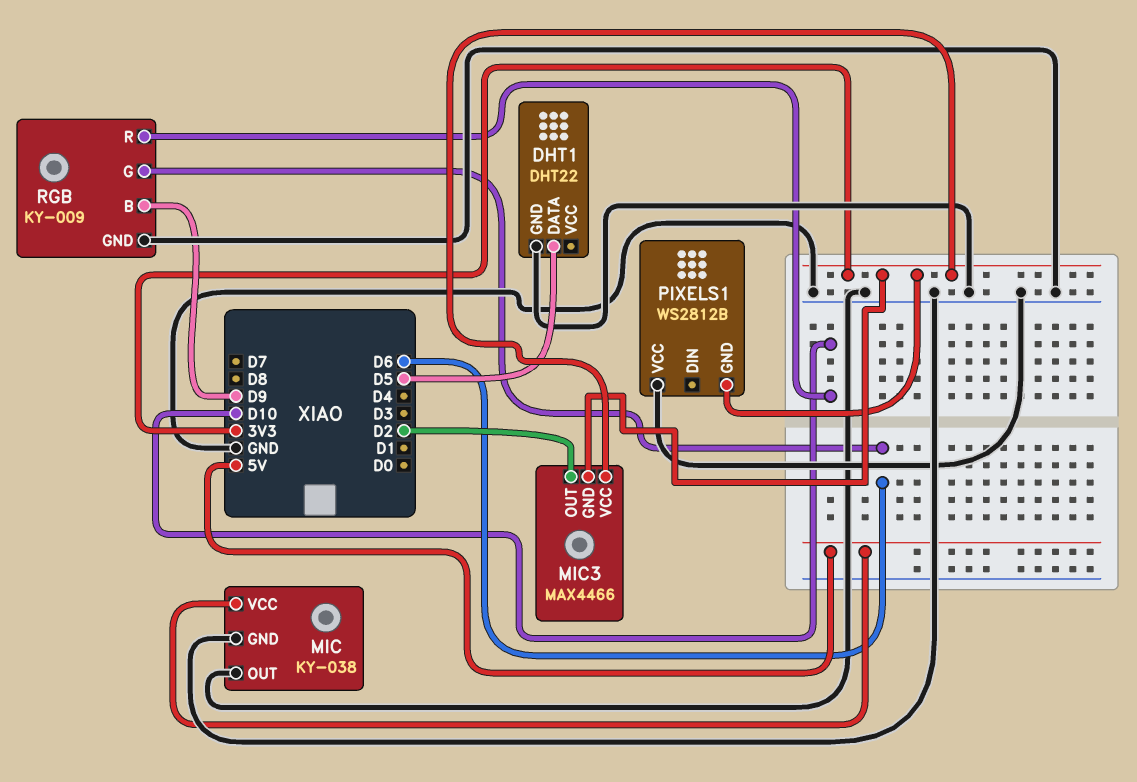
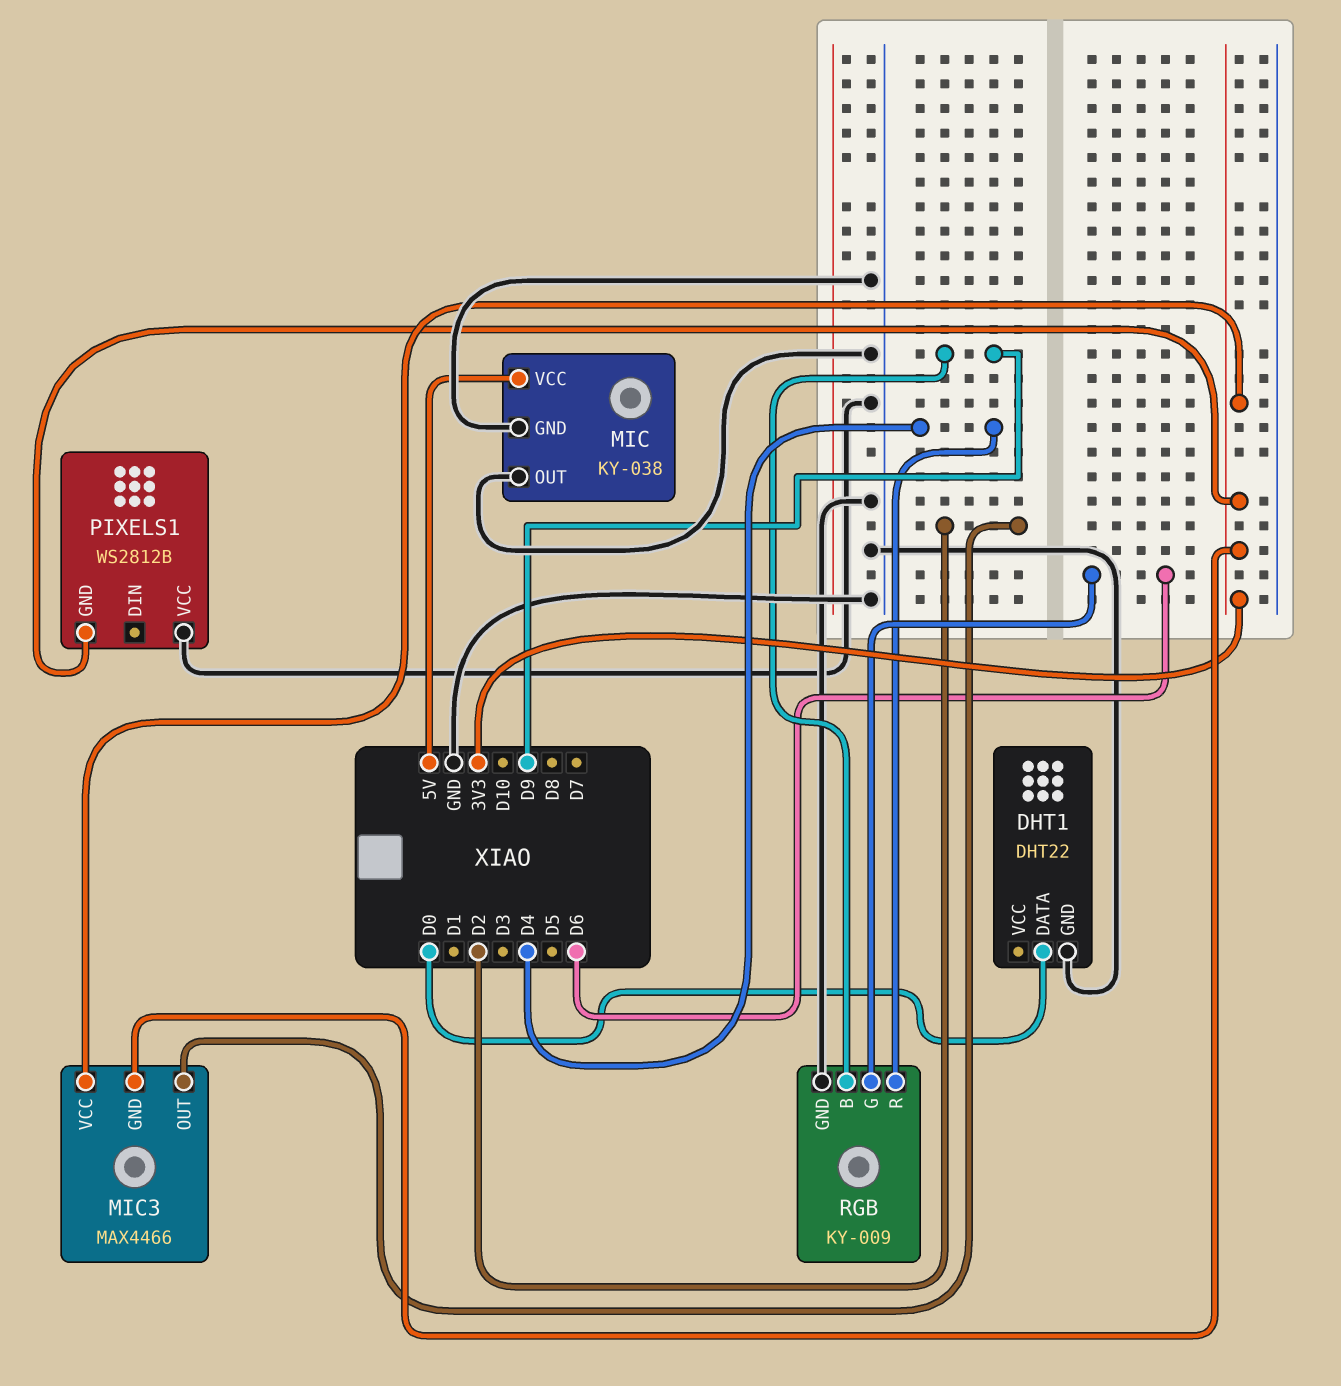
DHT1 pin DATA: D5 -> D0
RGB pin R: D10 -> D4

